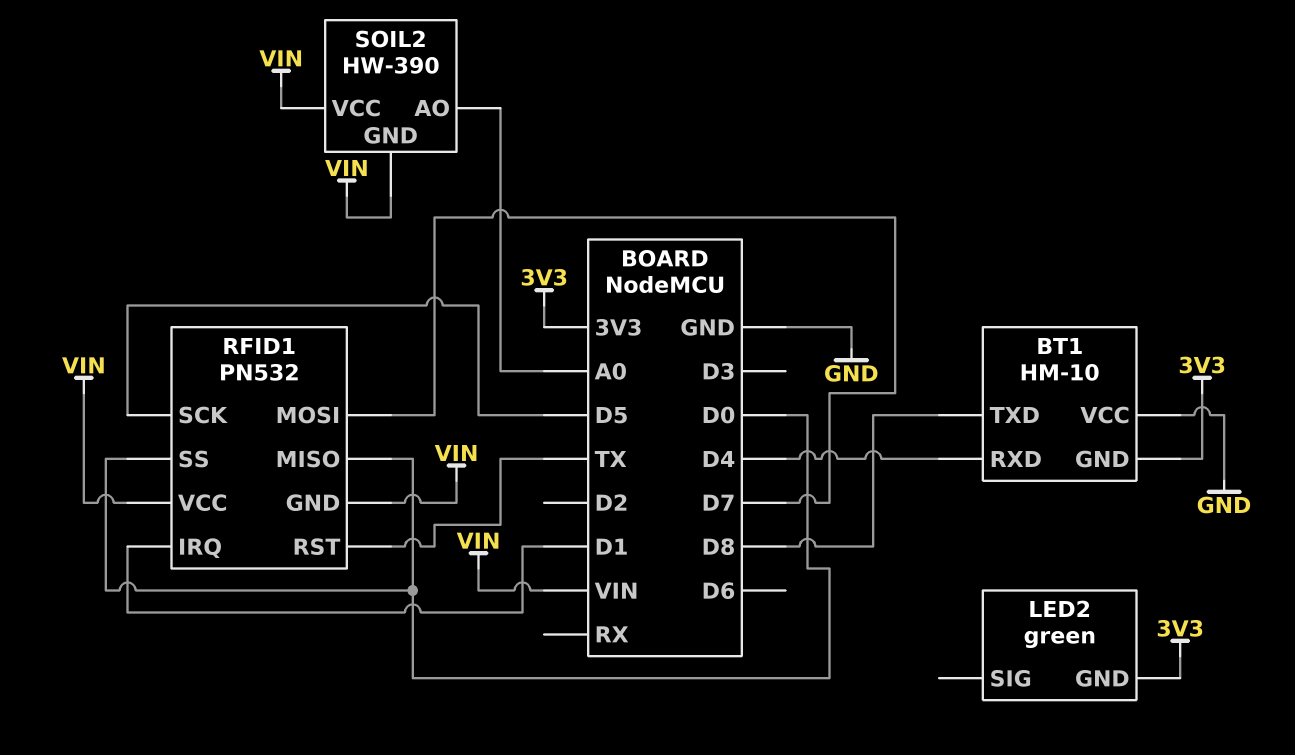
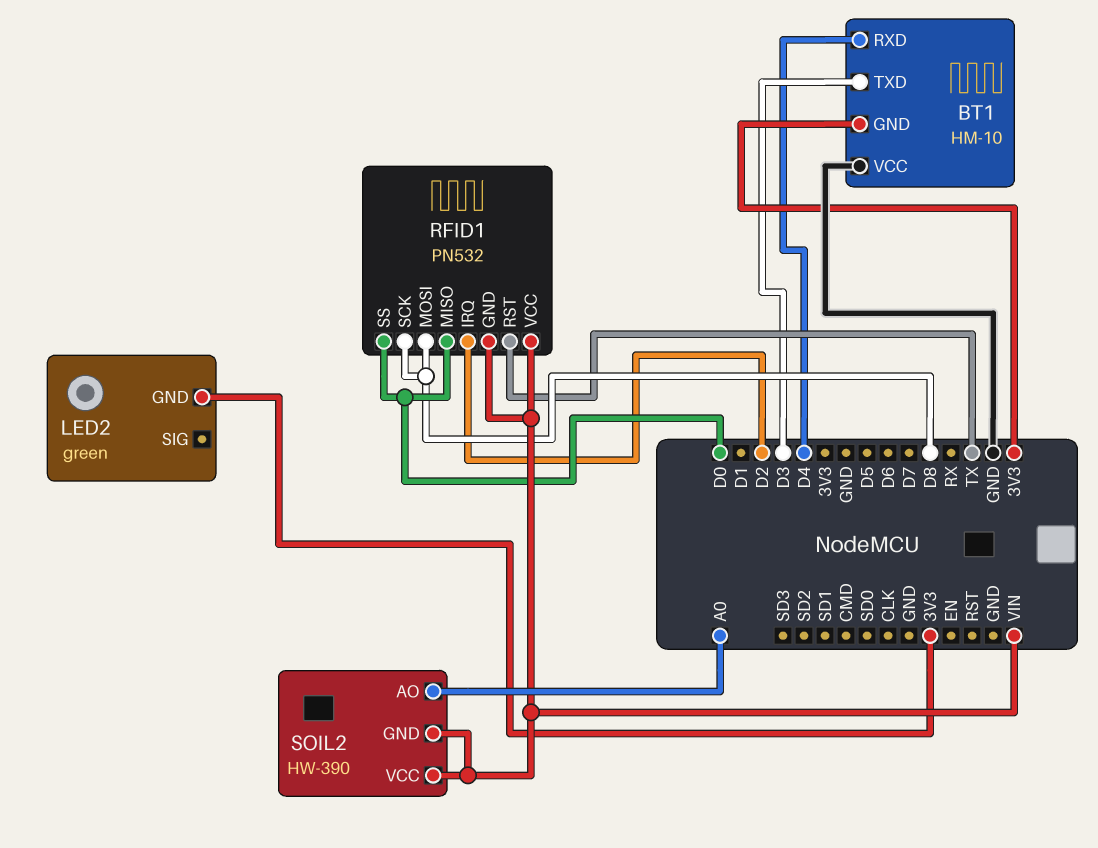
BT1 pin TXD: D8 -> D3
RFID1 pin IRQ: D1 -> D2
RFID1 pin MOSI: D7 -> D8
RFID1 pin SCK: D5 -> D8

